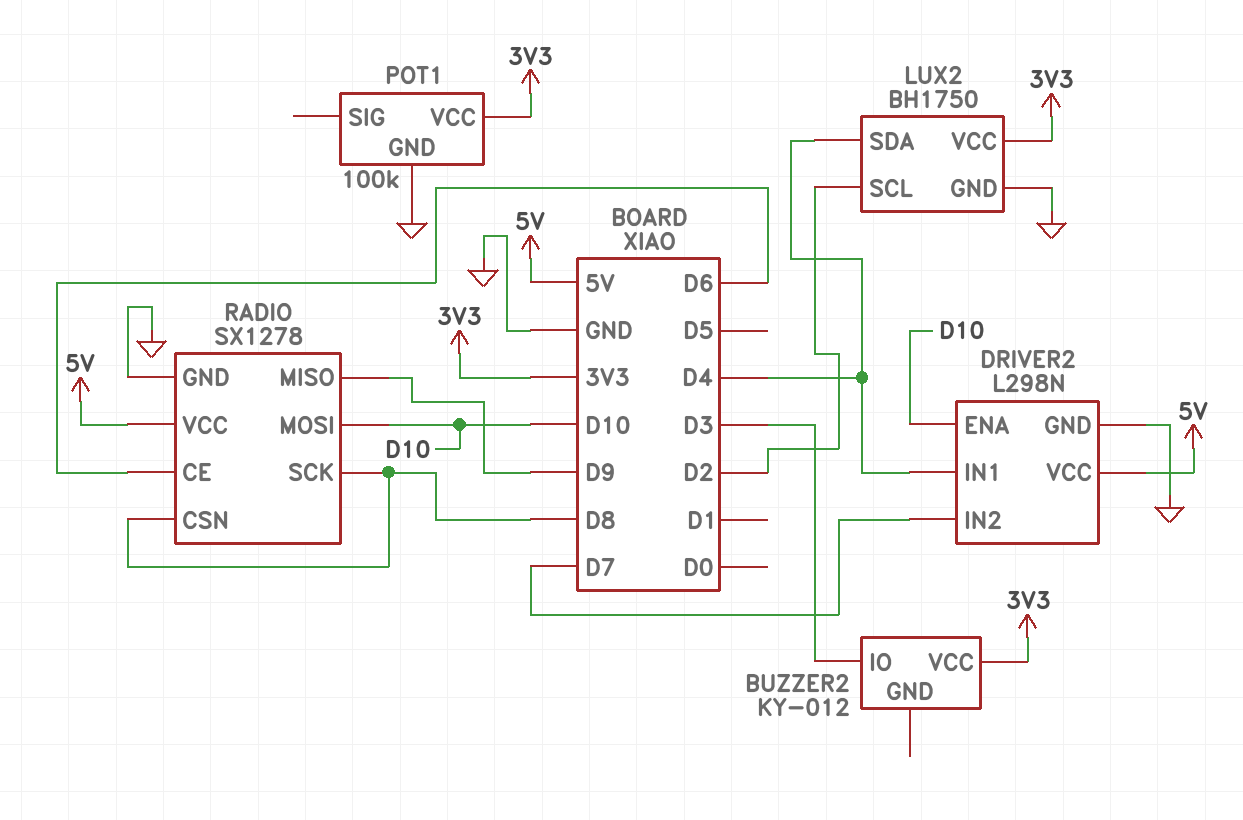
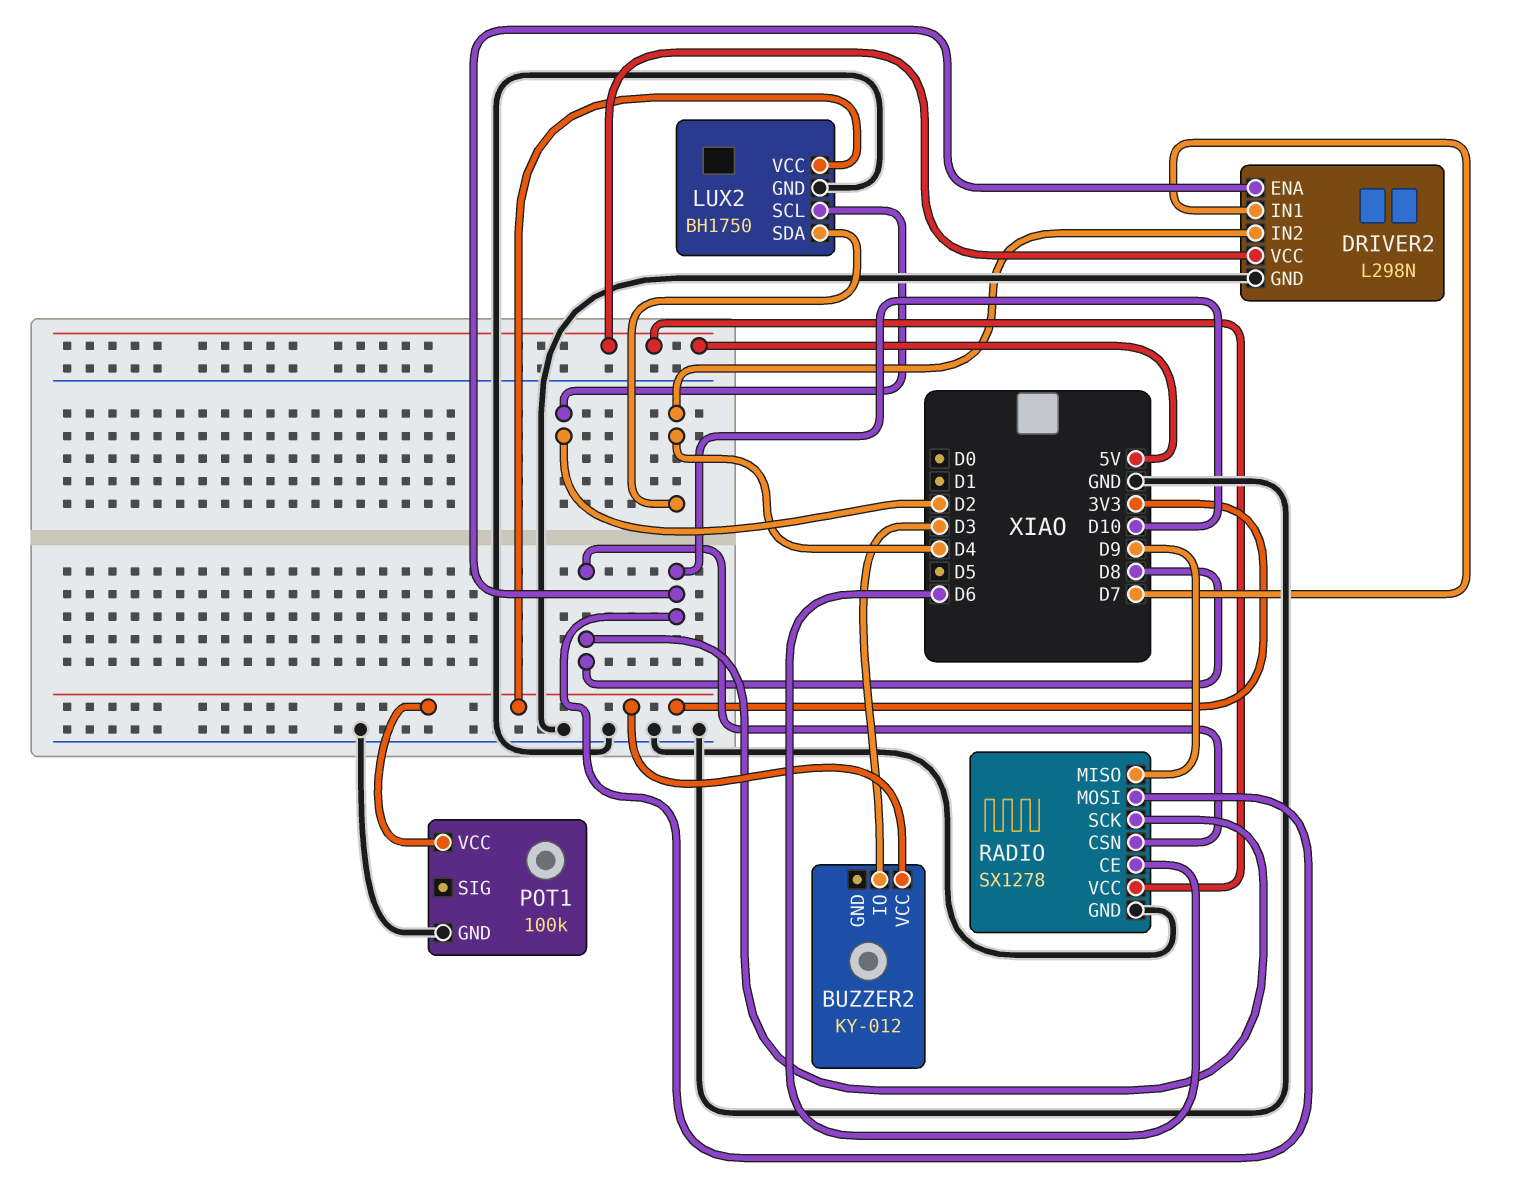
DRIVER2 pin IN1: D4 -> D7
DRIVER2 pin IN2: D7 -> D4

